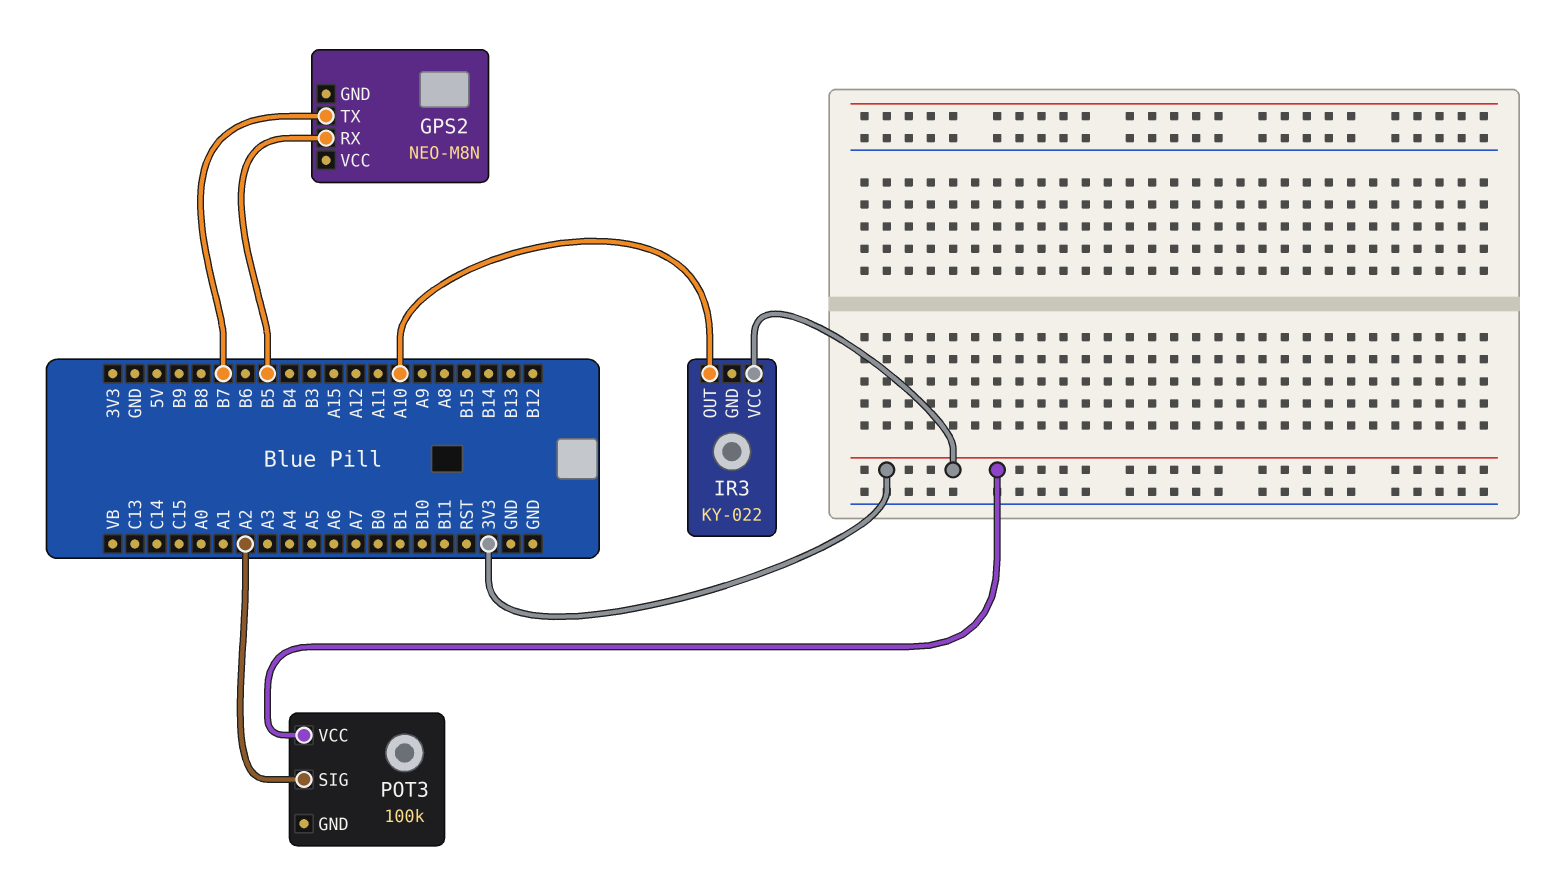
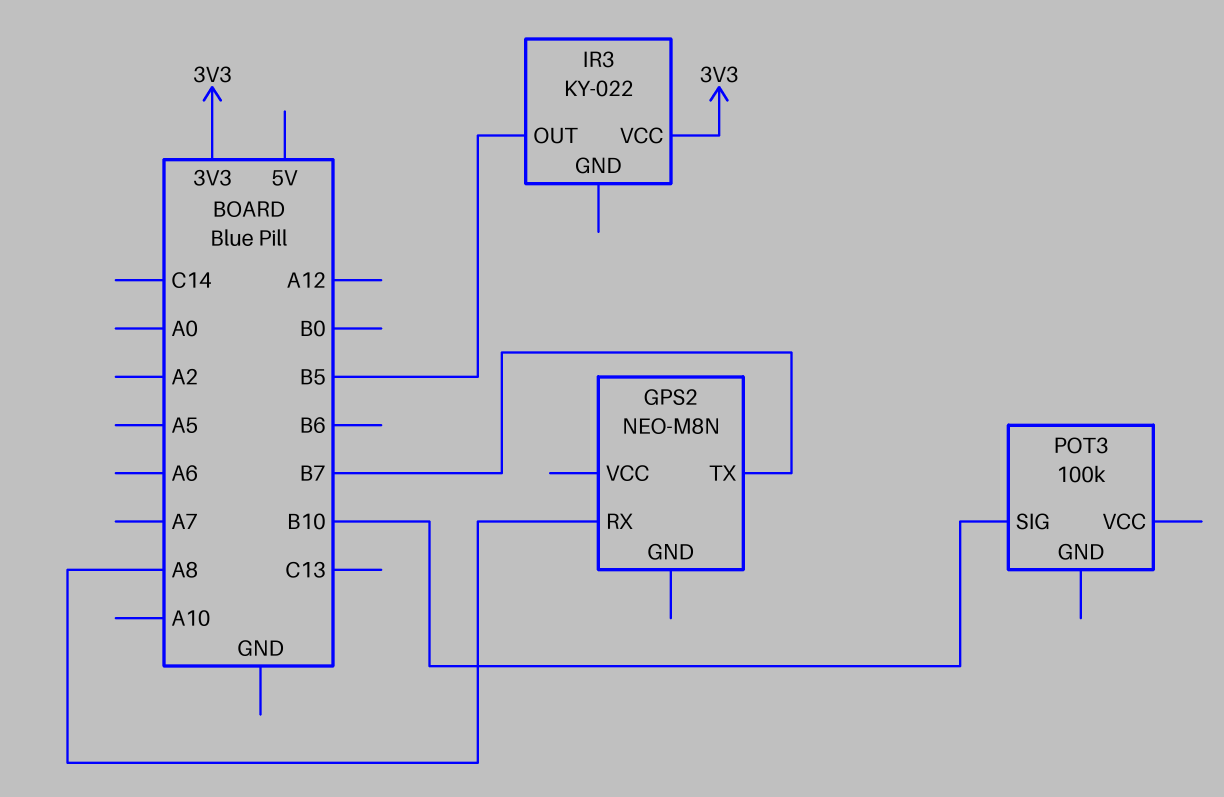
GPS2 pin RX: B5 -> A8
IR3 pin OUT: A10 -> B5
POT3 pin SIG: A2 -> B10
POT3 pin VCC: 3V3 -> none

